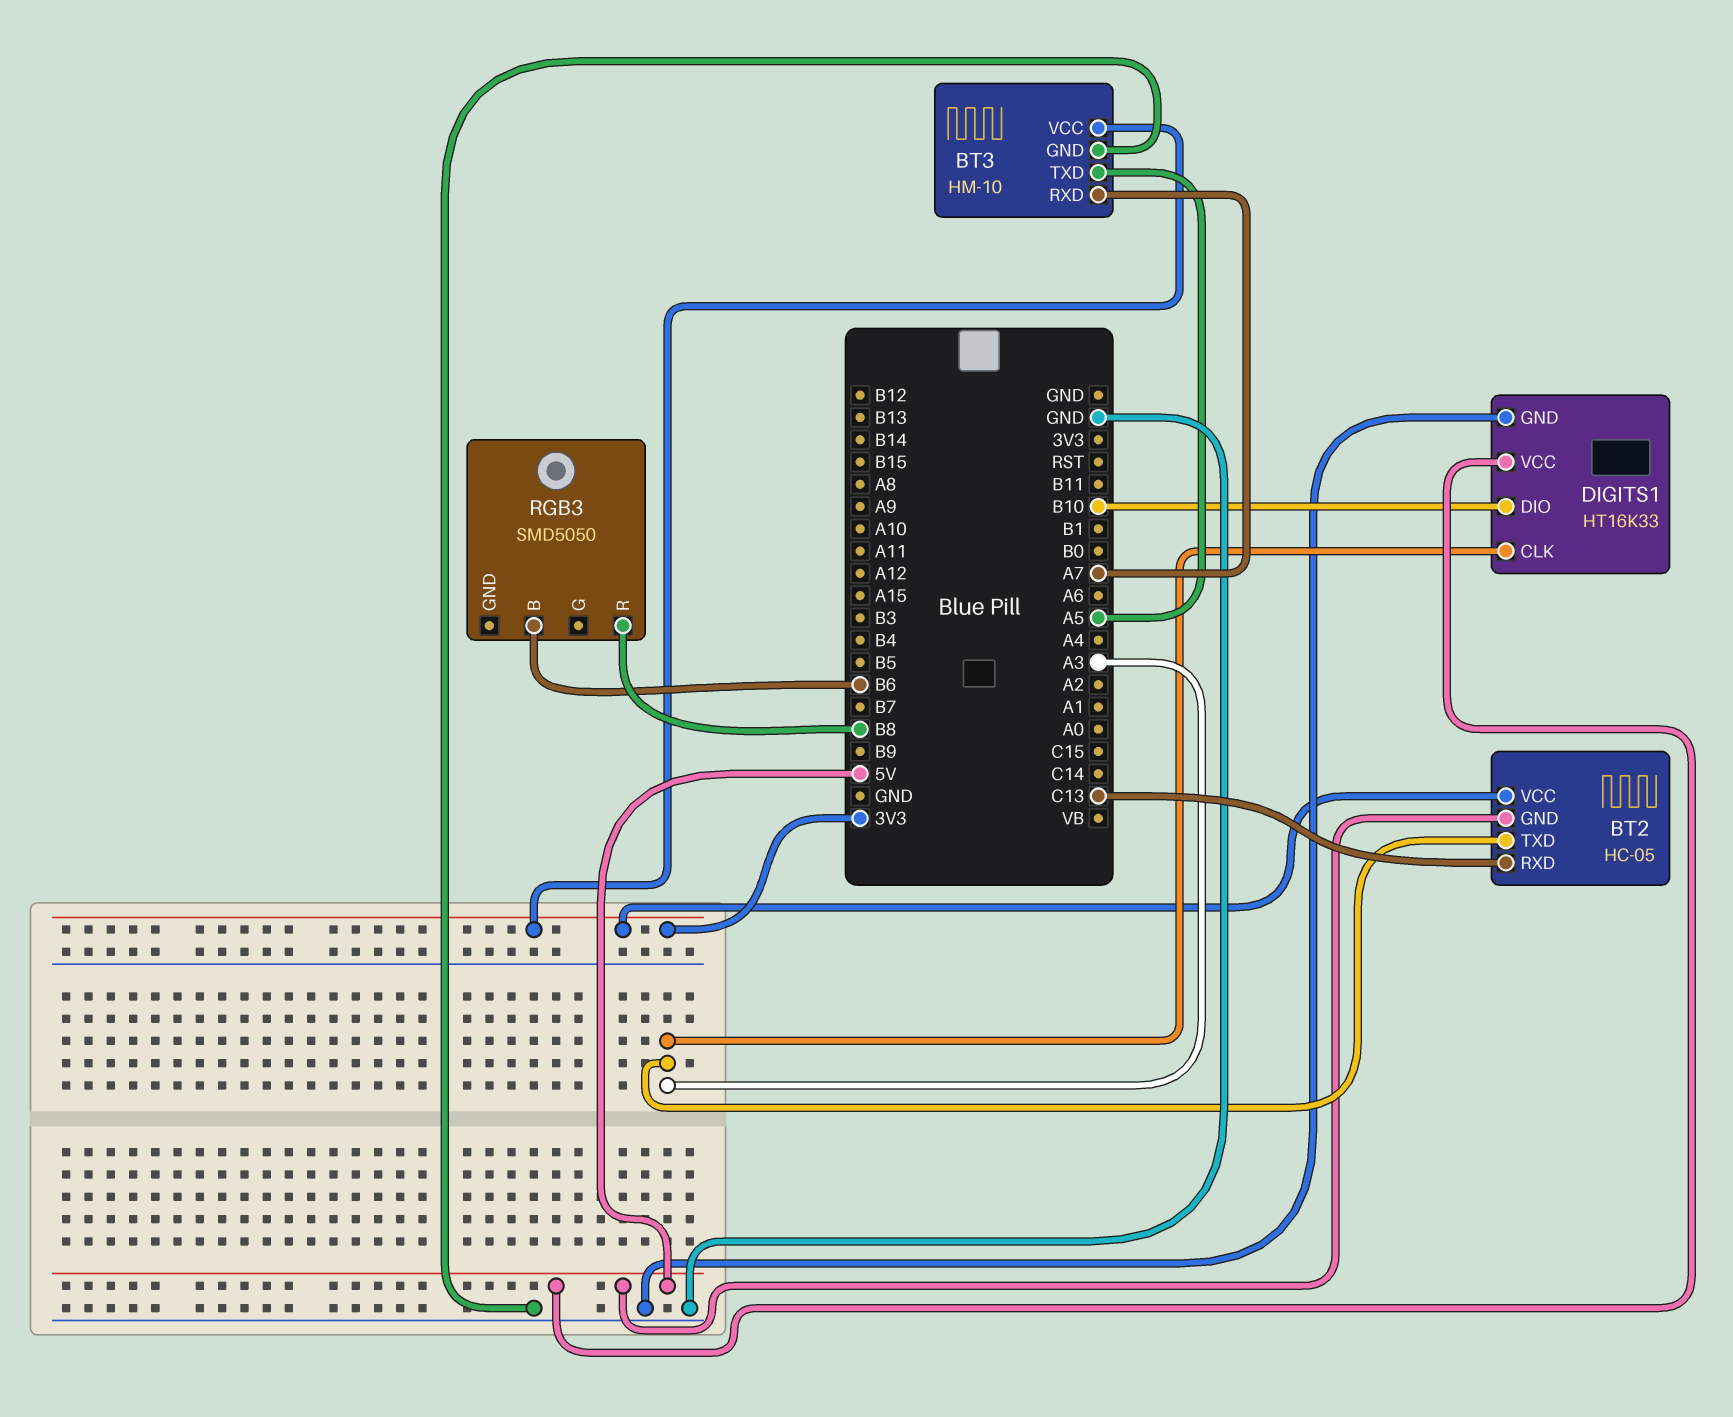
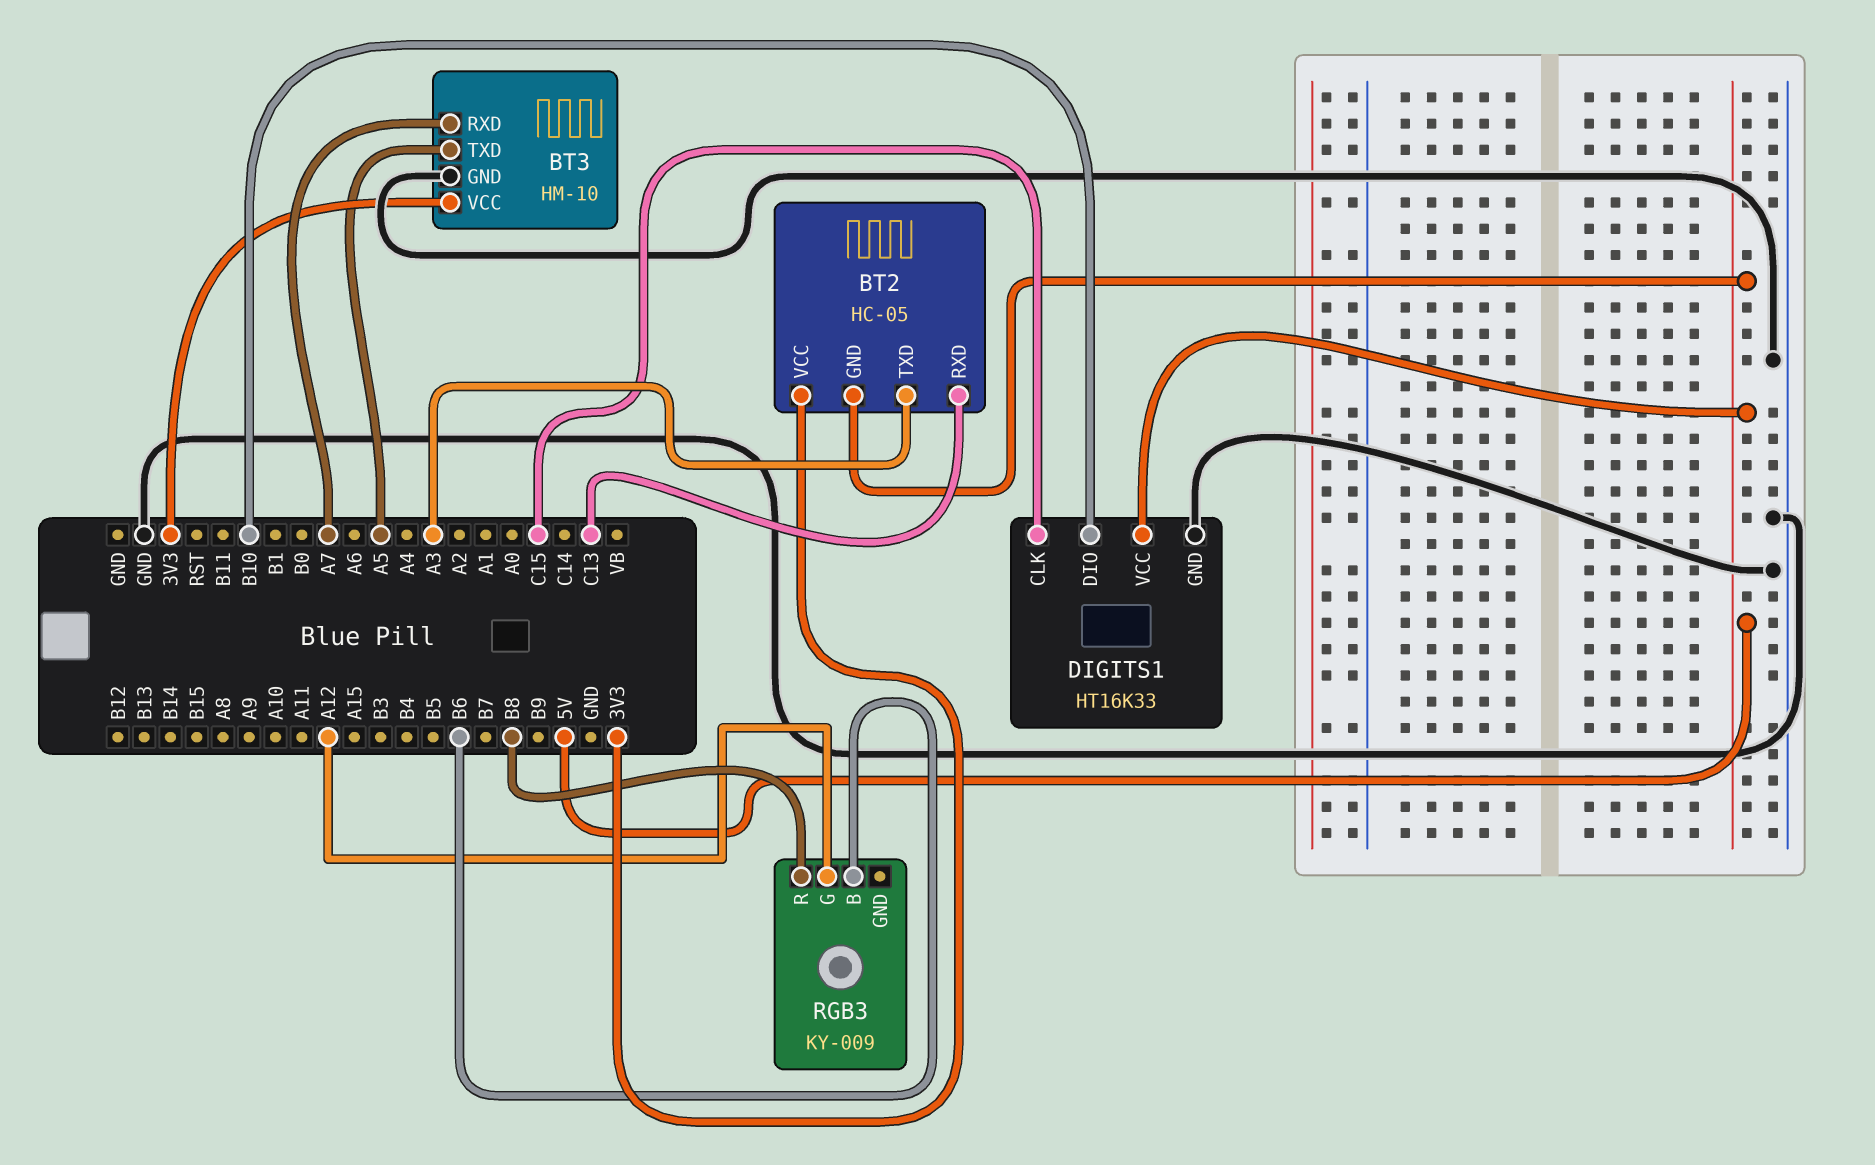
DIGITS1 pin CLK: A3 -> C15
RGB3: SMD5050 -> KY-009
RGB3 pin G: none -> A12

